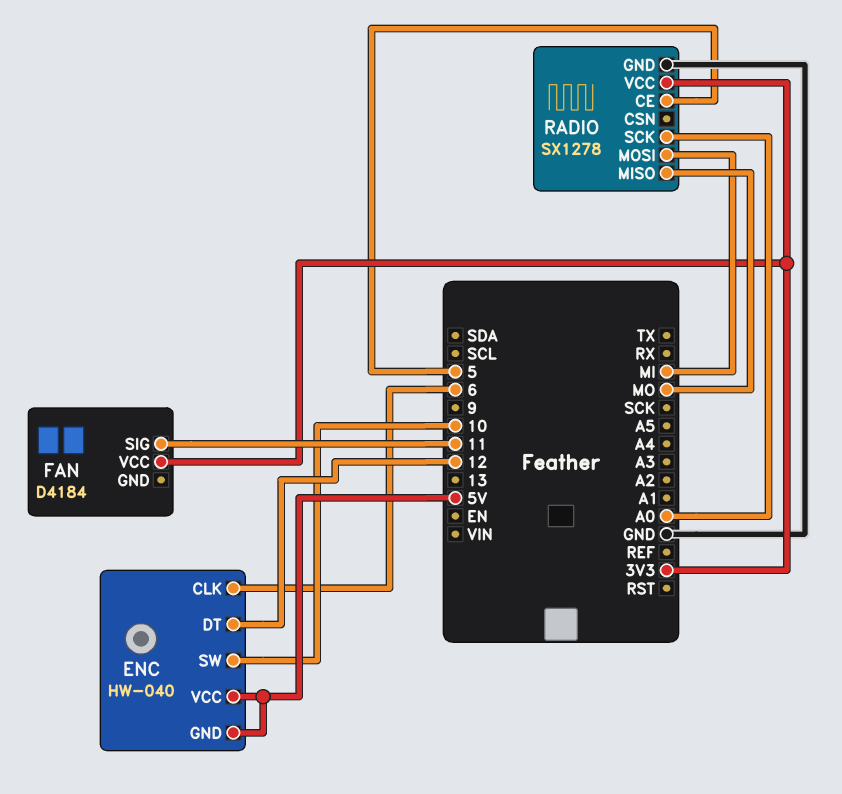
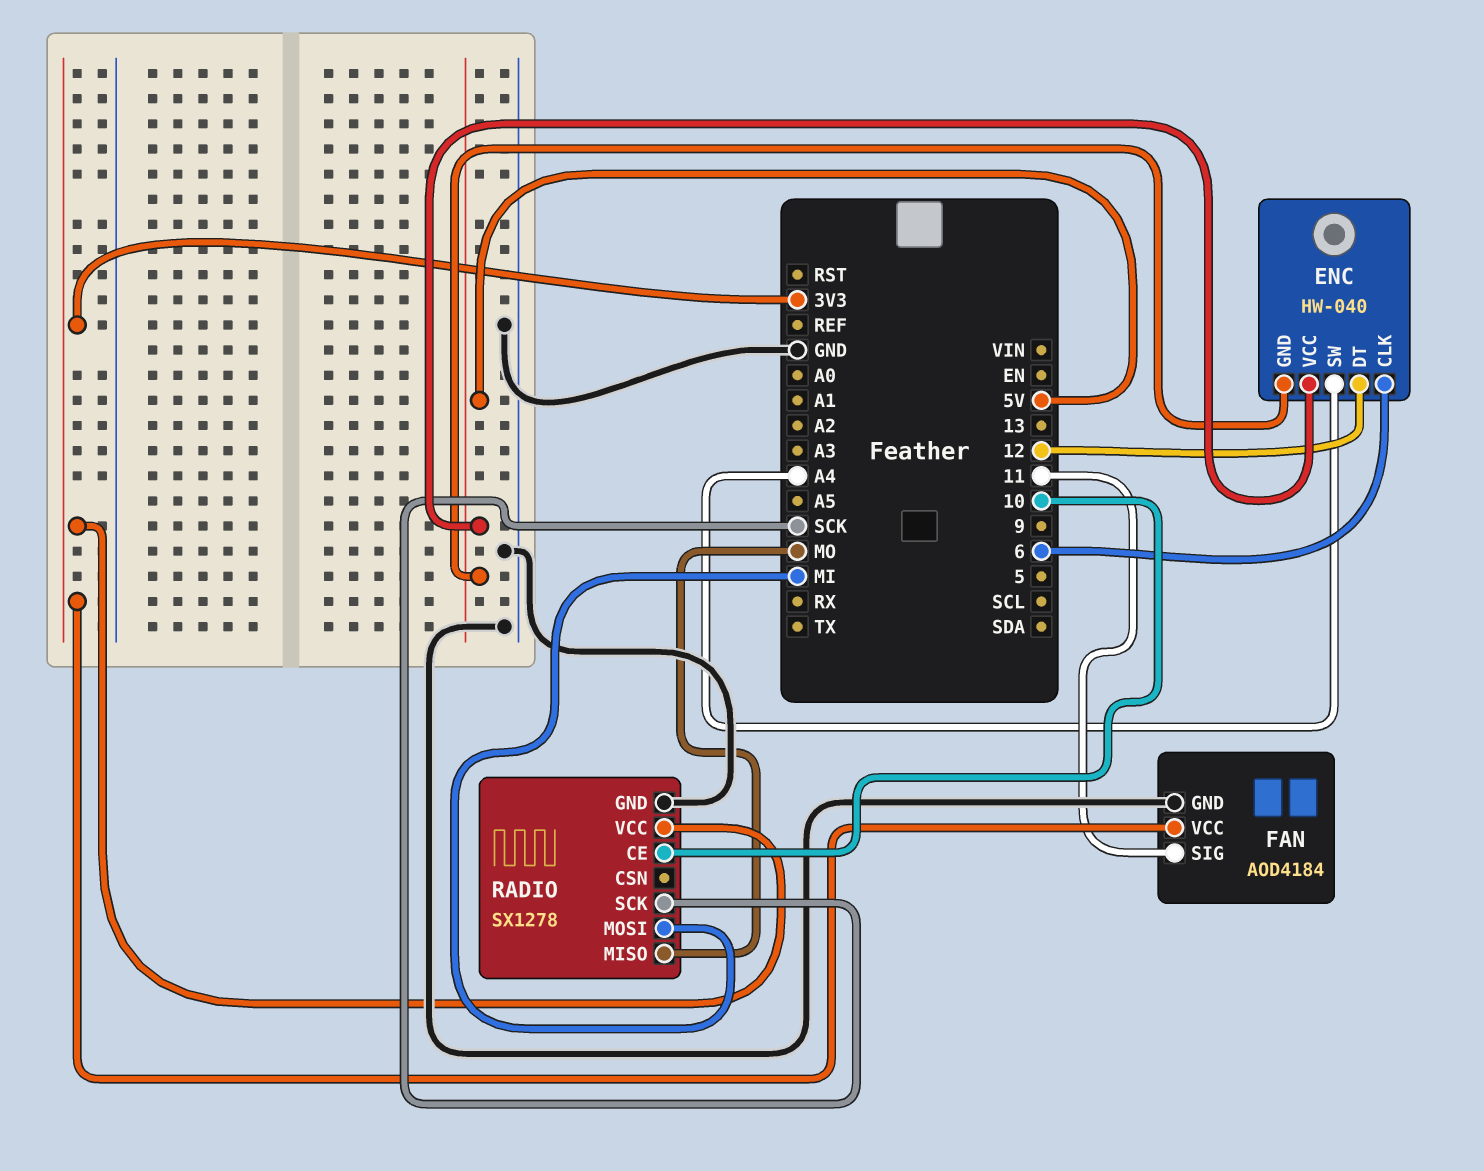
ENC pin SW: 10 -> A4
FAN: D4184 -> AOD4184
FAN pin GND: none -> GND
RADIO pin CE: 5 -> 10
RADIO pin SCK: A0 -> SCK

